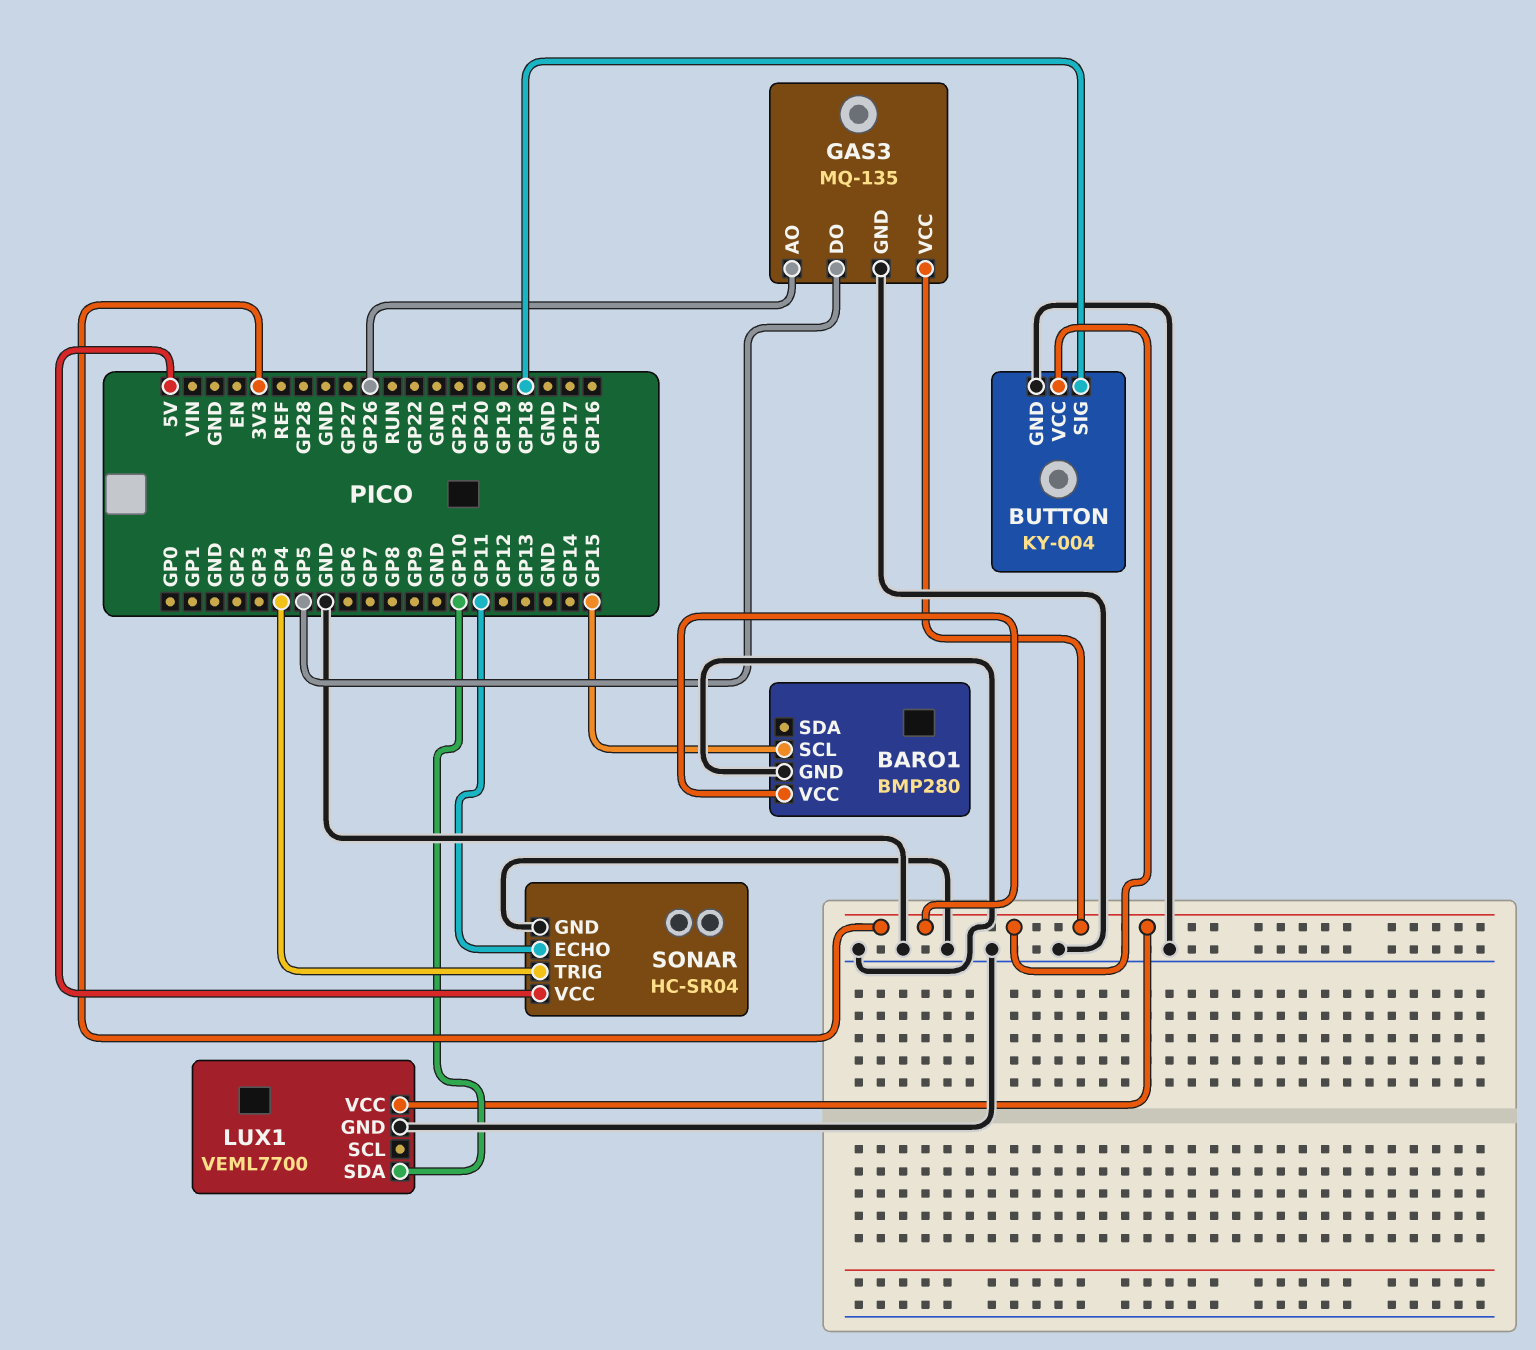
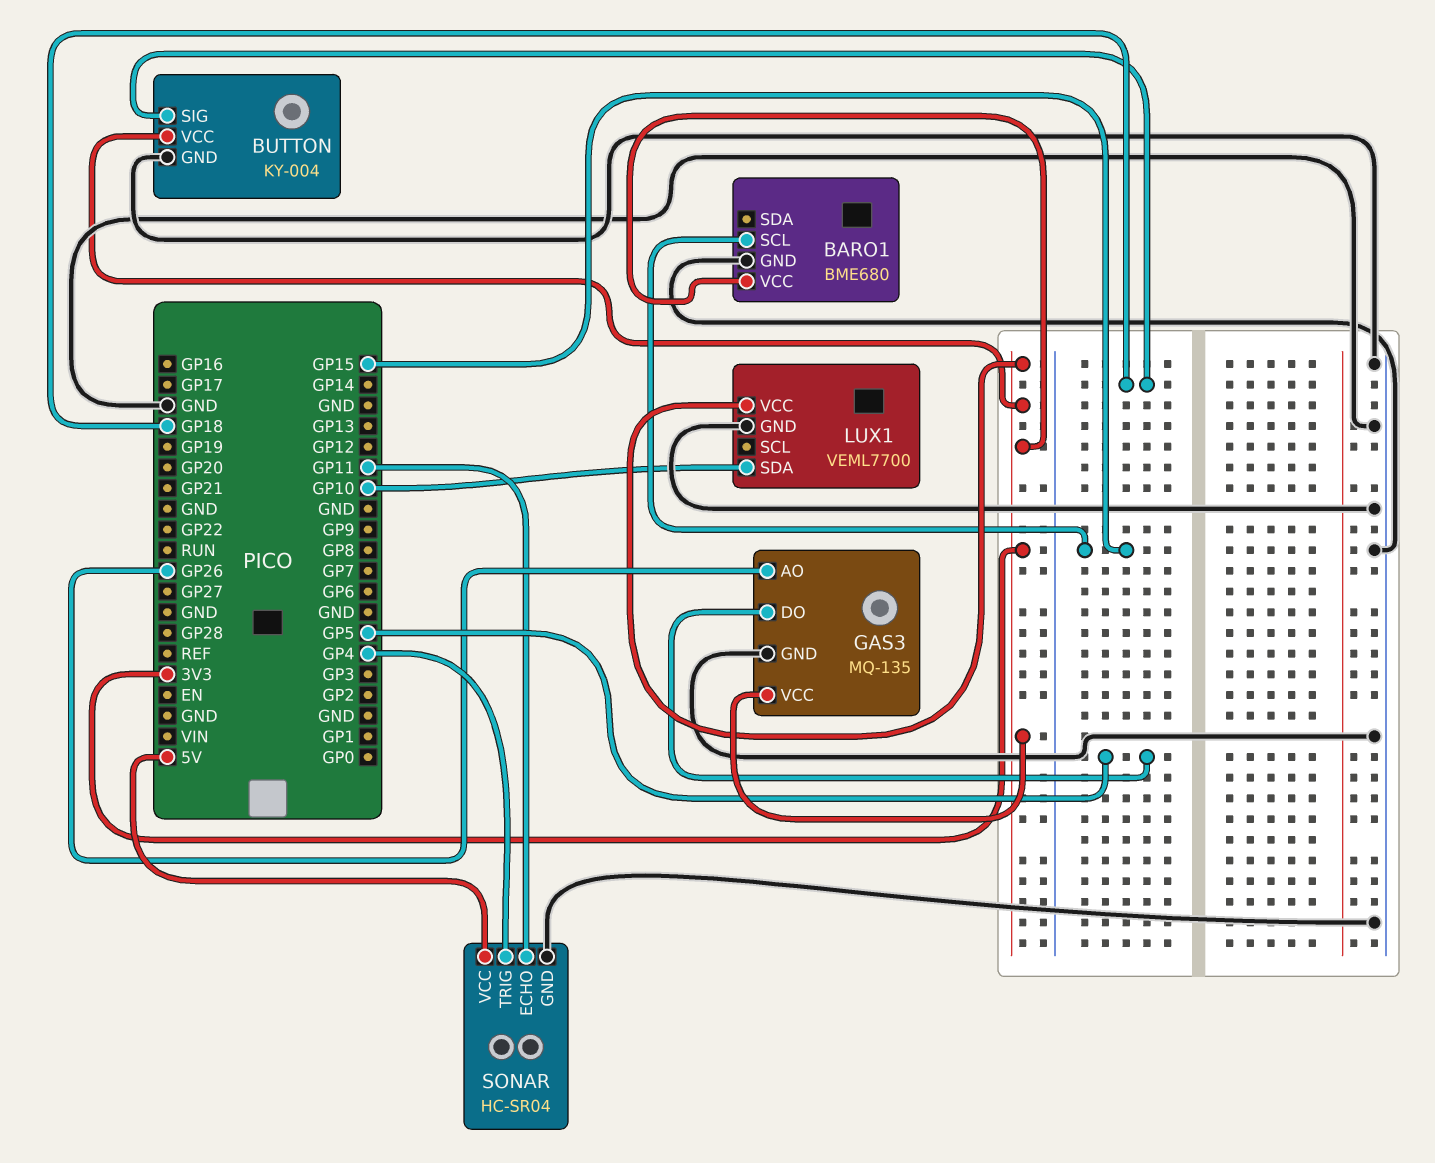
BARO1: BMP280 -> BME680

